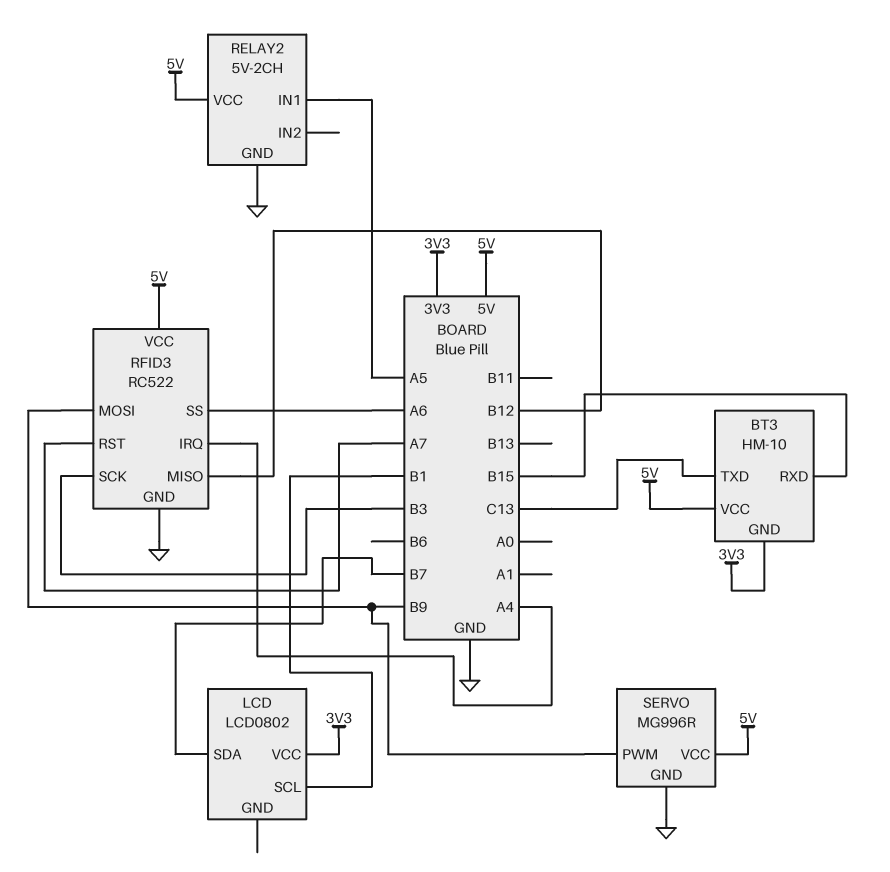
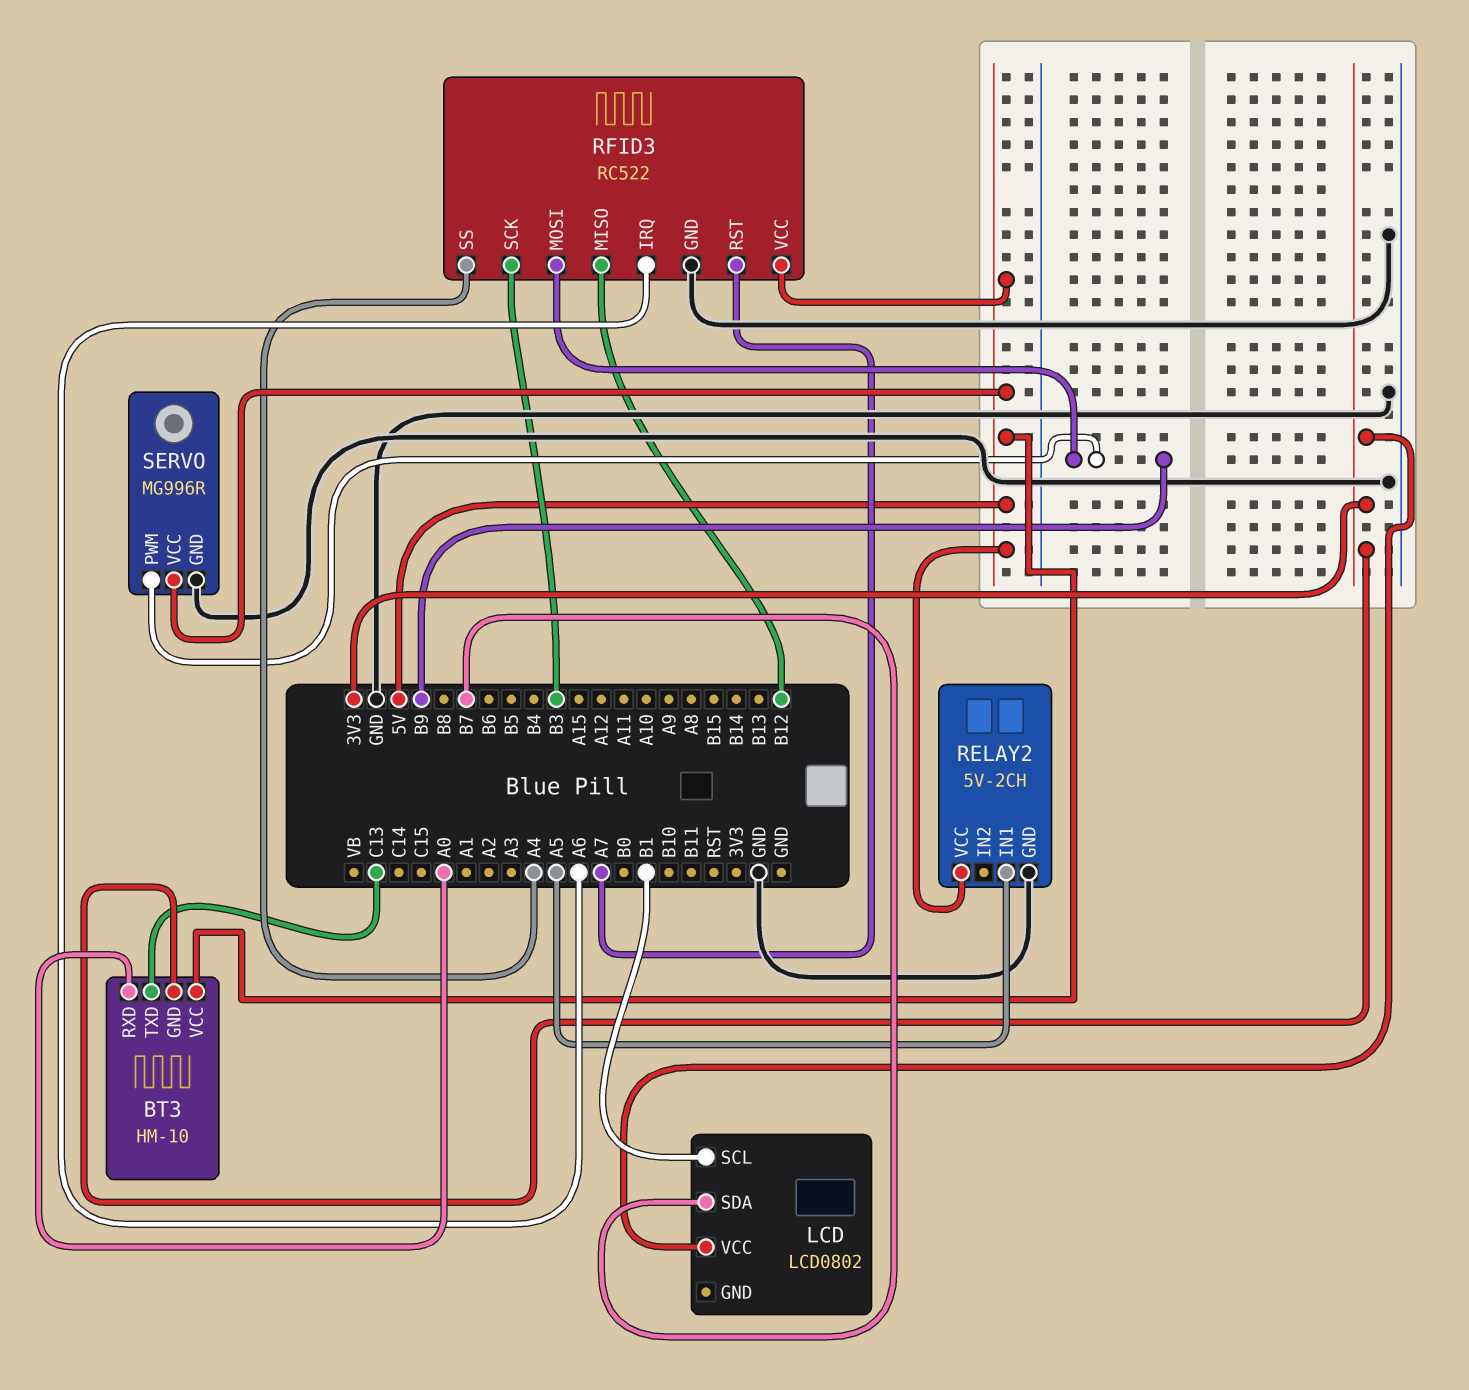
BT3 pin RXD: B15 -> A0
RFID3 pin IRQ: A4 -> A6
RFID3 pin SS: A6 -> A4

